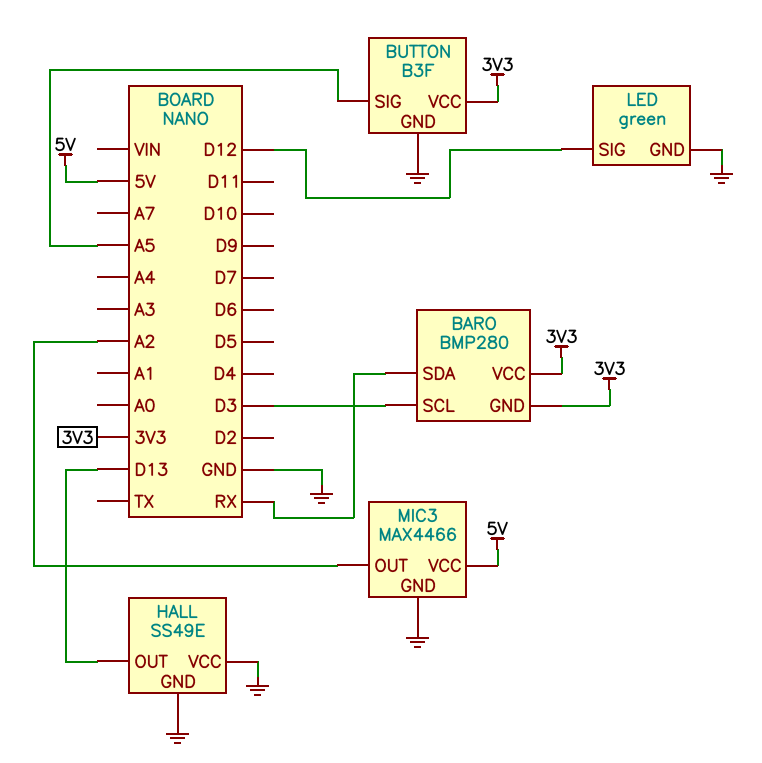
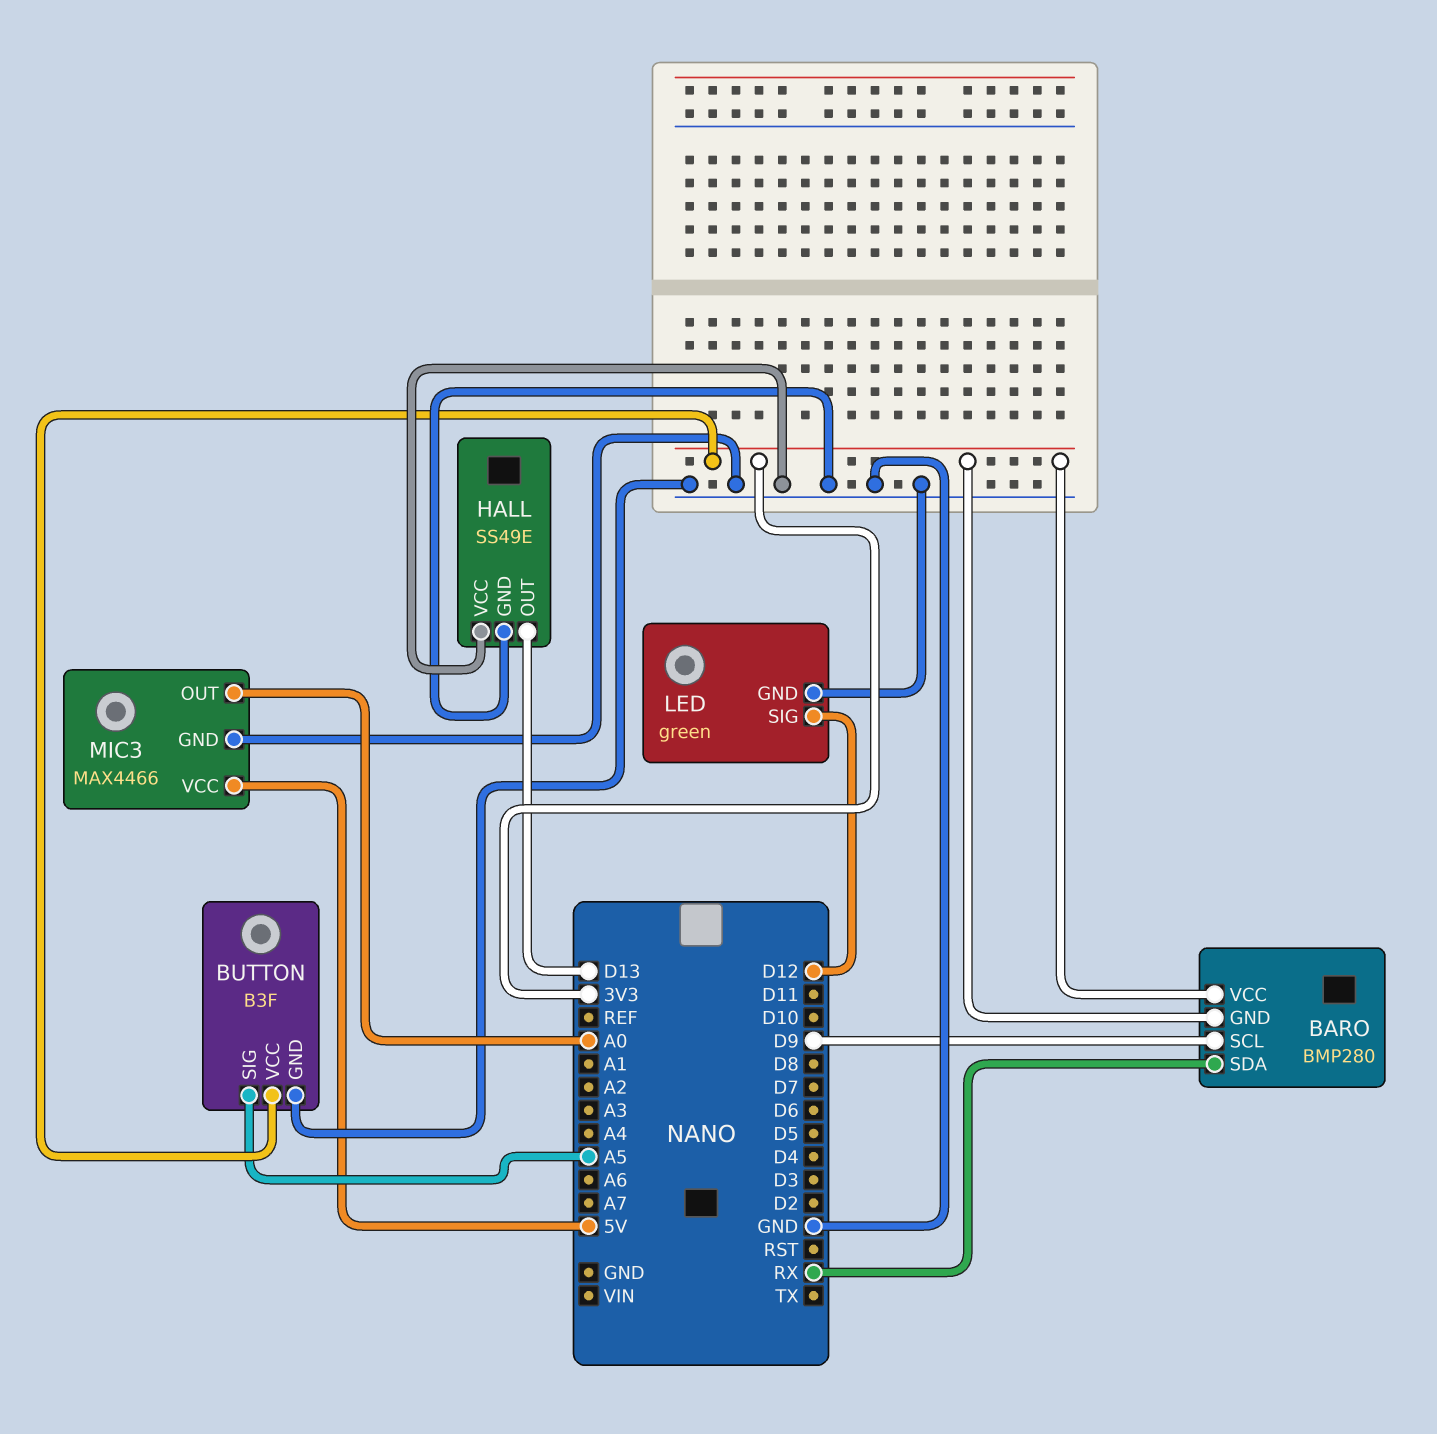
BARO pin SCL: D3 -> D9
MIC3 pin OUT: A2 -> A0

